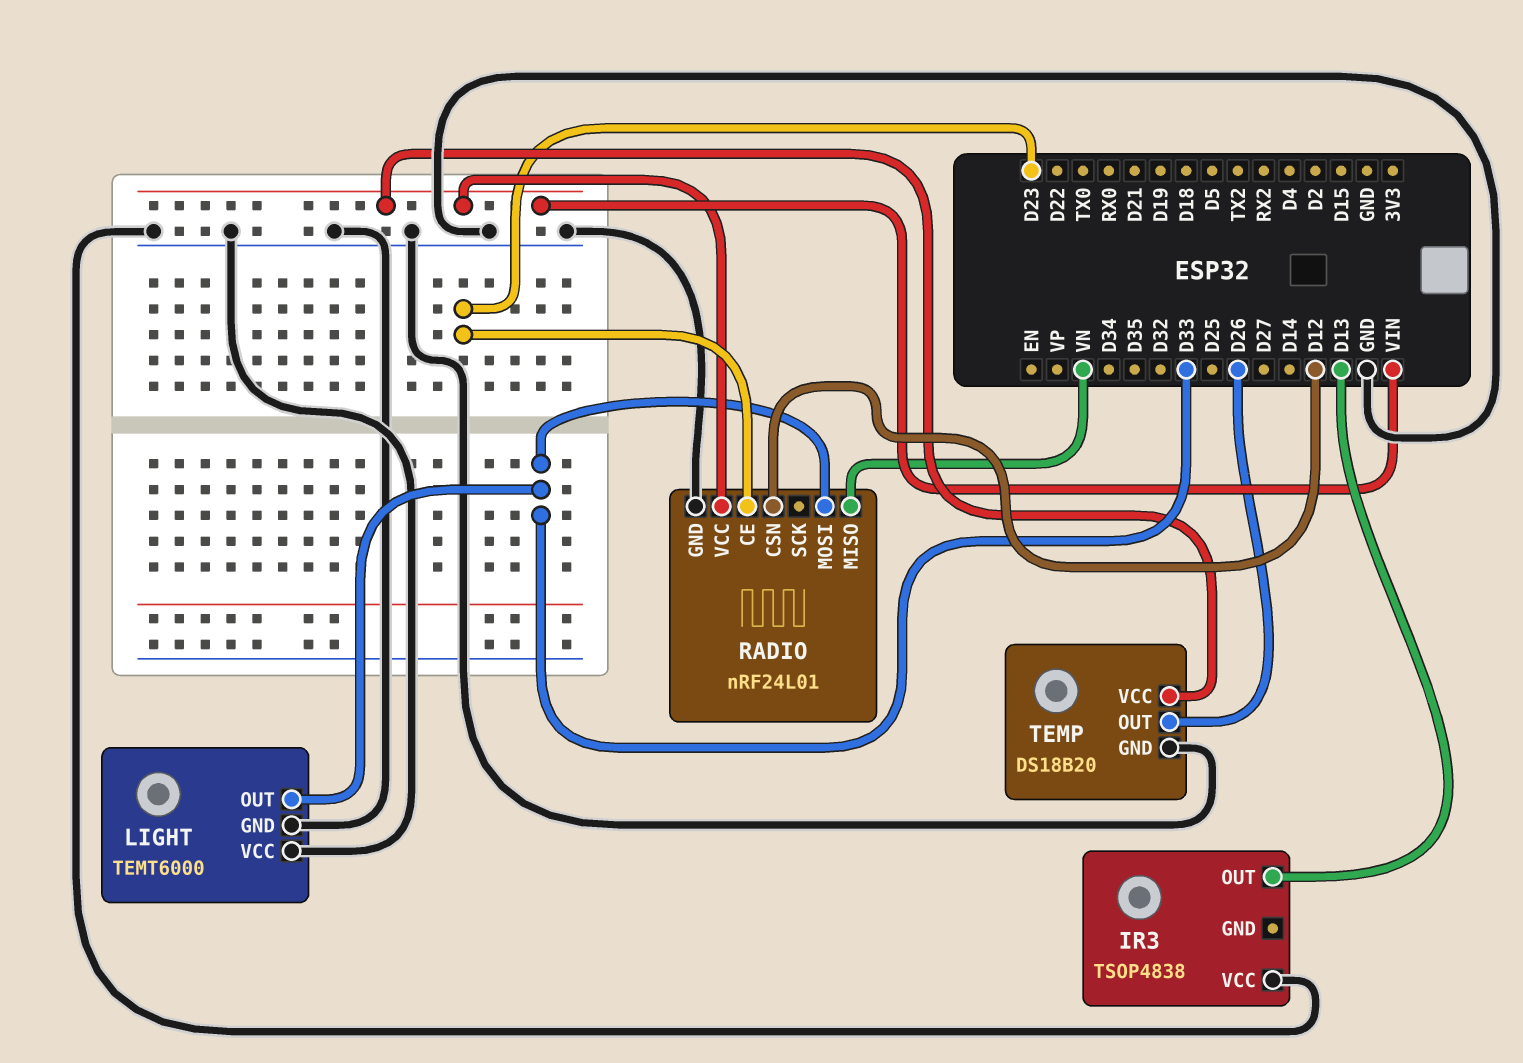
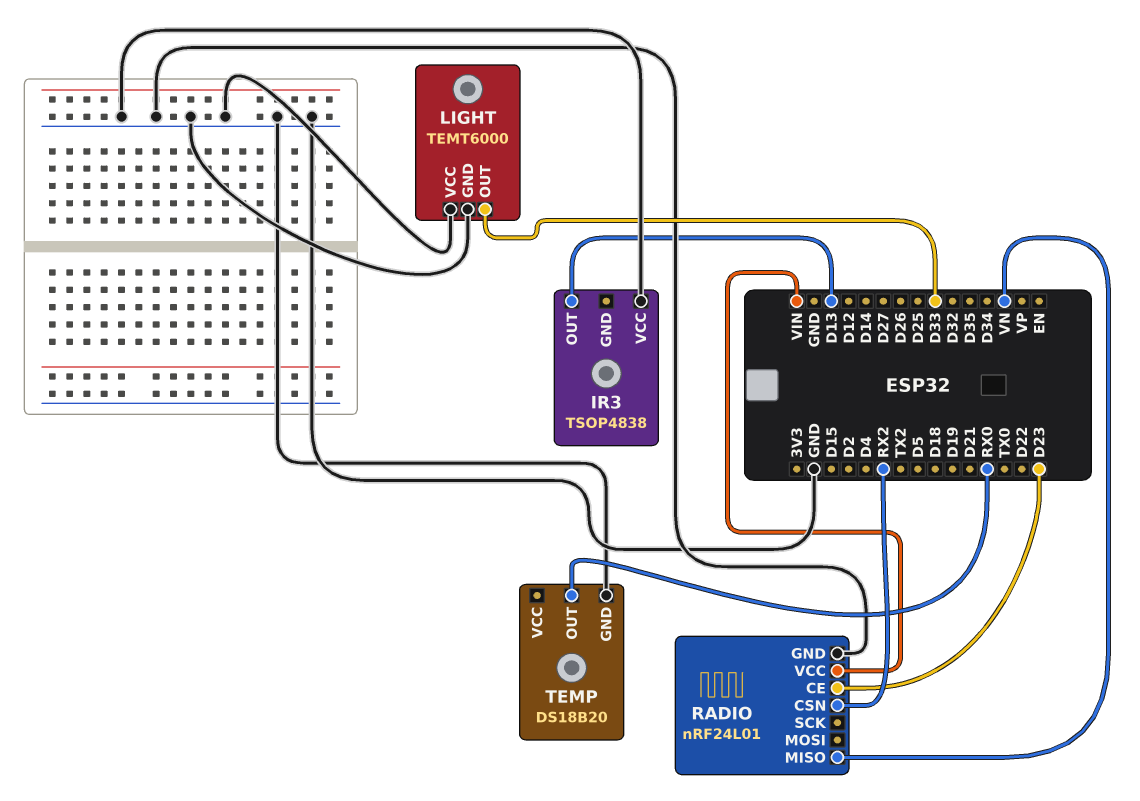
RADIO pin CSN: D12 -> RX2
RADIO pin MOSI: D33 -> none
TEMP pin OUT: D26 -> RX0
TEMP pin VCC: VIN -> none

